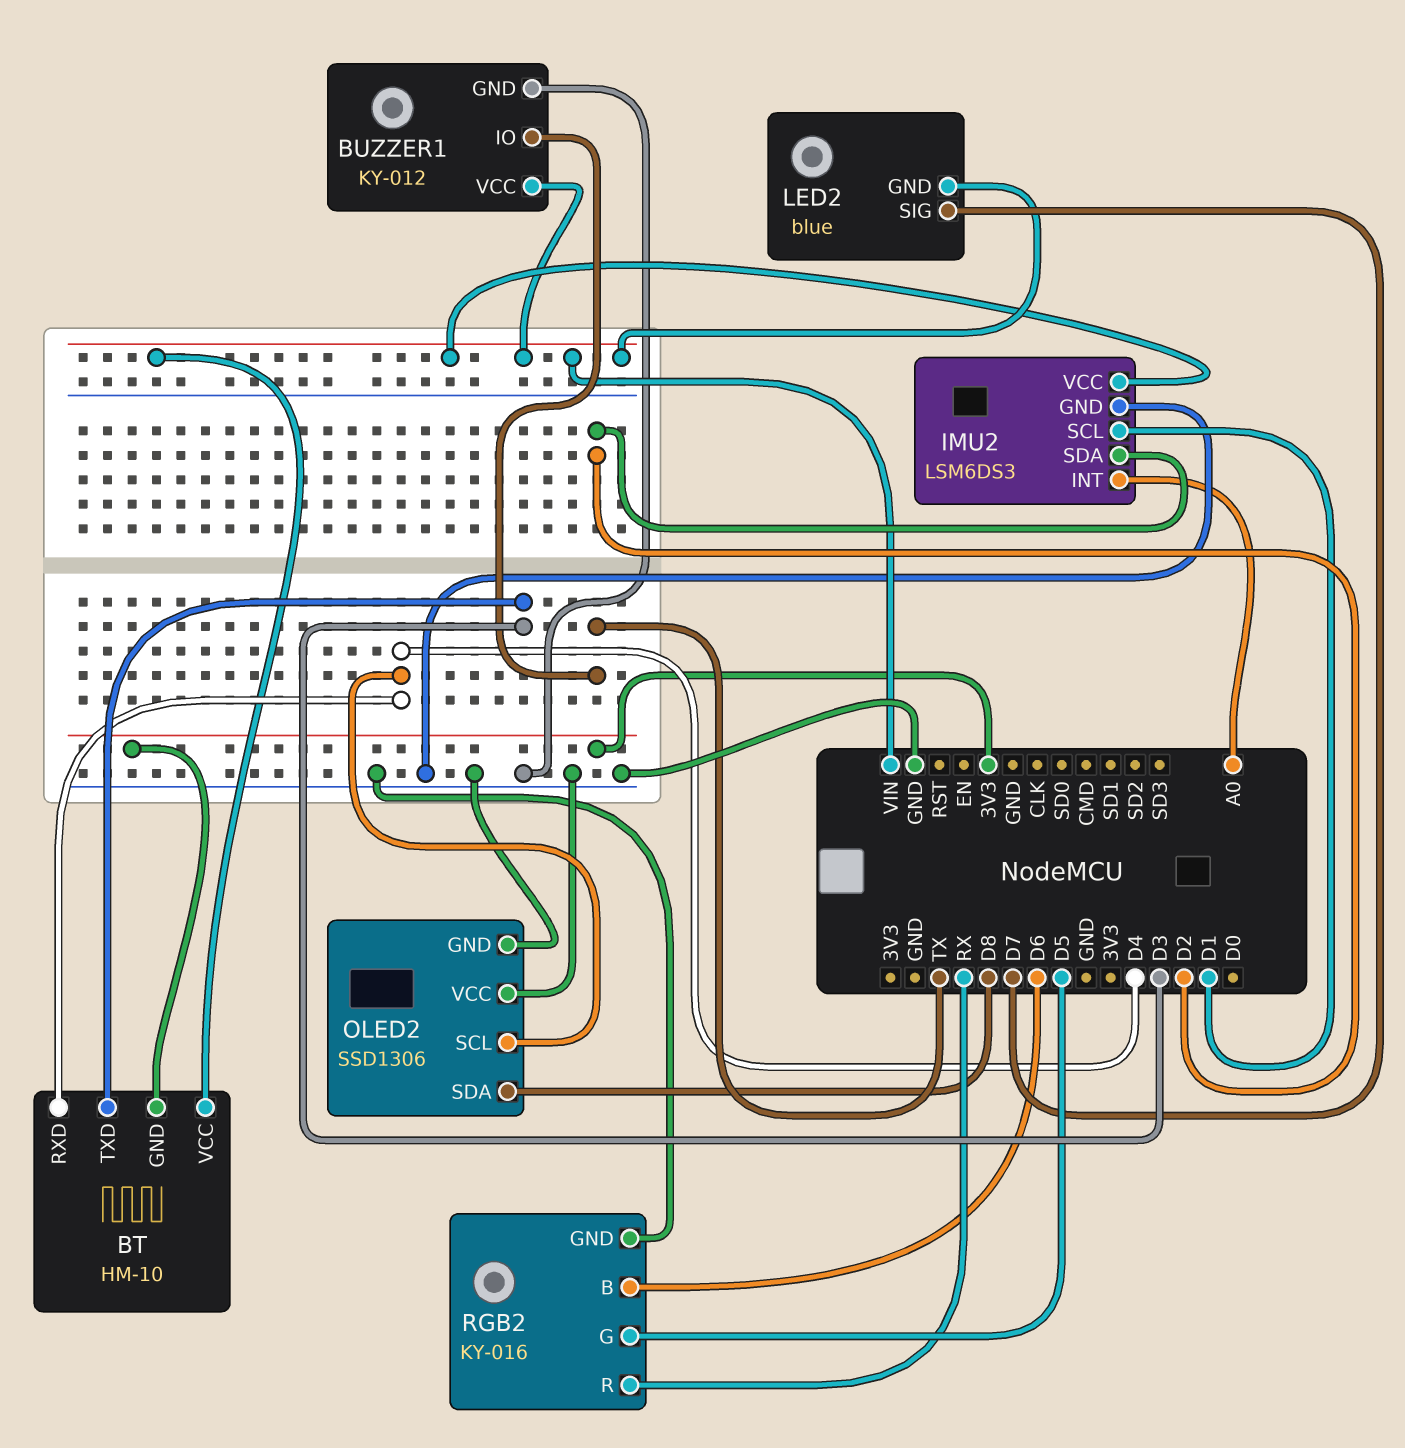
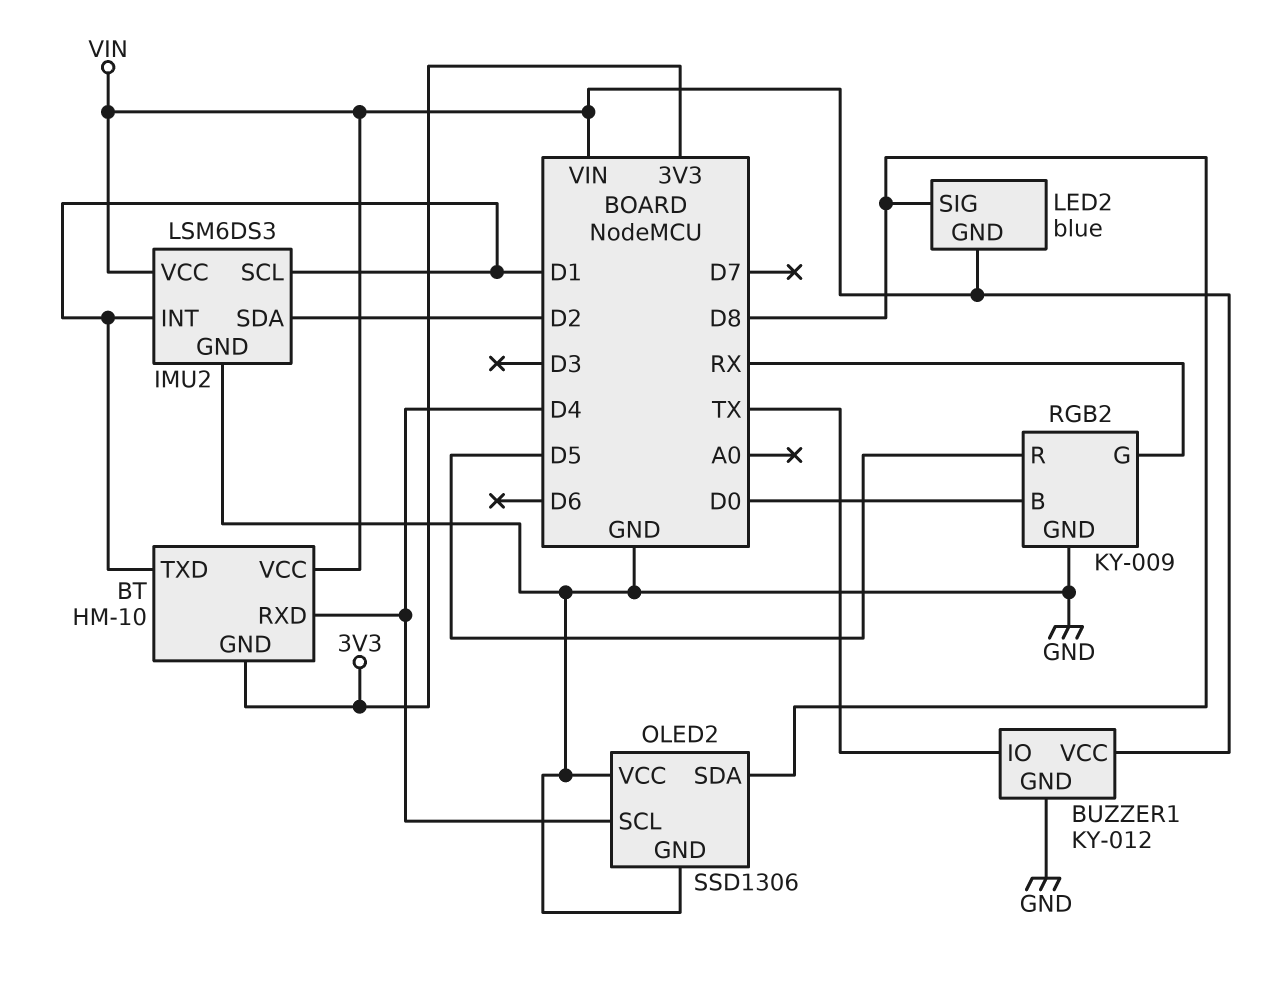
BT pin TXD: D3 -> D1
IMU2 pin INT: A0 -> D1
LED2 pin SIG: D7 -> D8
RGB2: KY-016 -> KY-009
RGB2 pin B: D6 -> D0
RGB2 pin G: D5 -> RX
RGB2 pin R: RX -> D5

